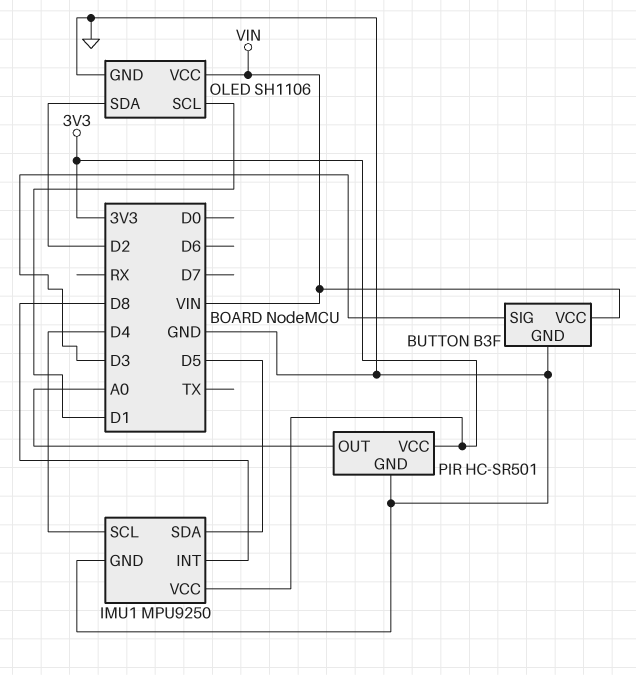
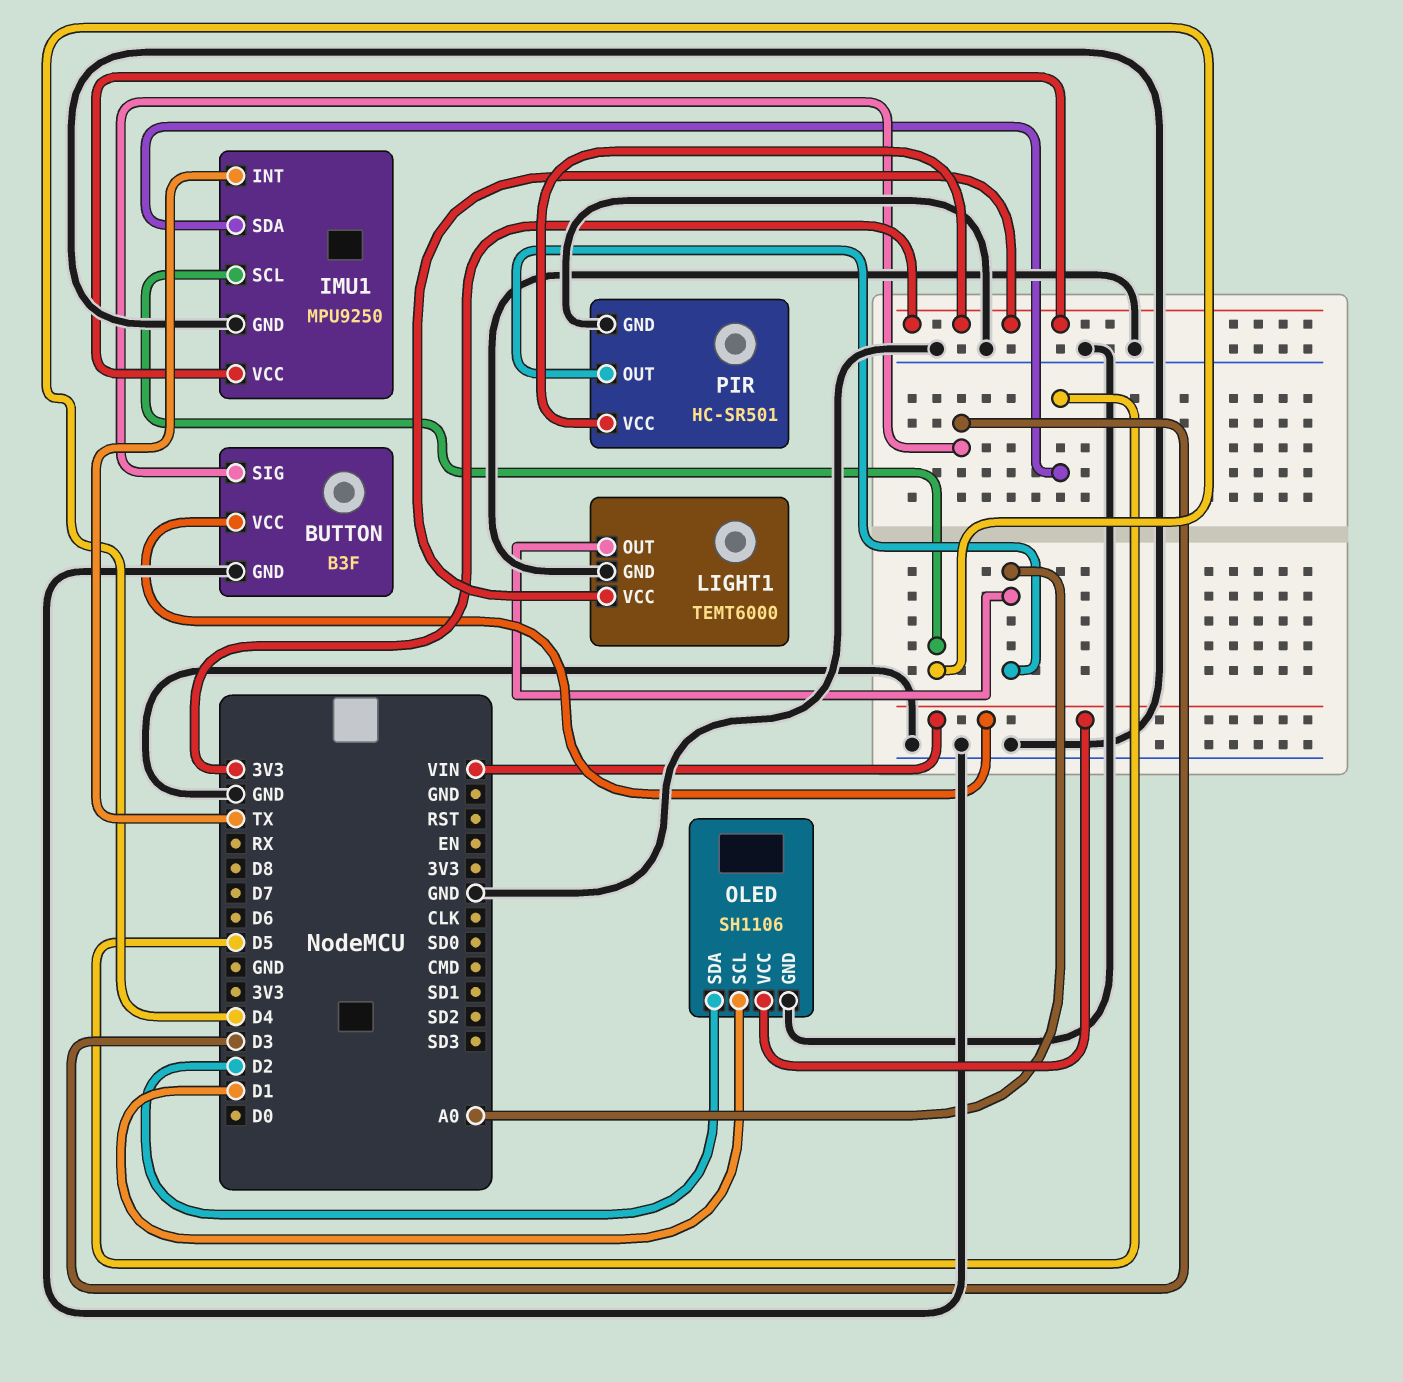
IMU1 pin INT: D8 -> TX
LIGHT1: none -> TEMT6000
LIGHT1 pin GND: none -> GND
LIGHT1 pin OUT: none -> A0
LIGHT1 pin VCC: none -> 3V3

